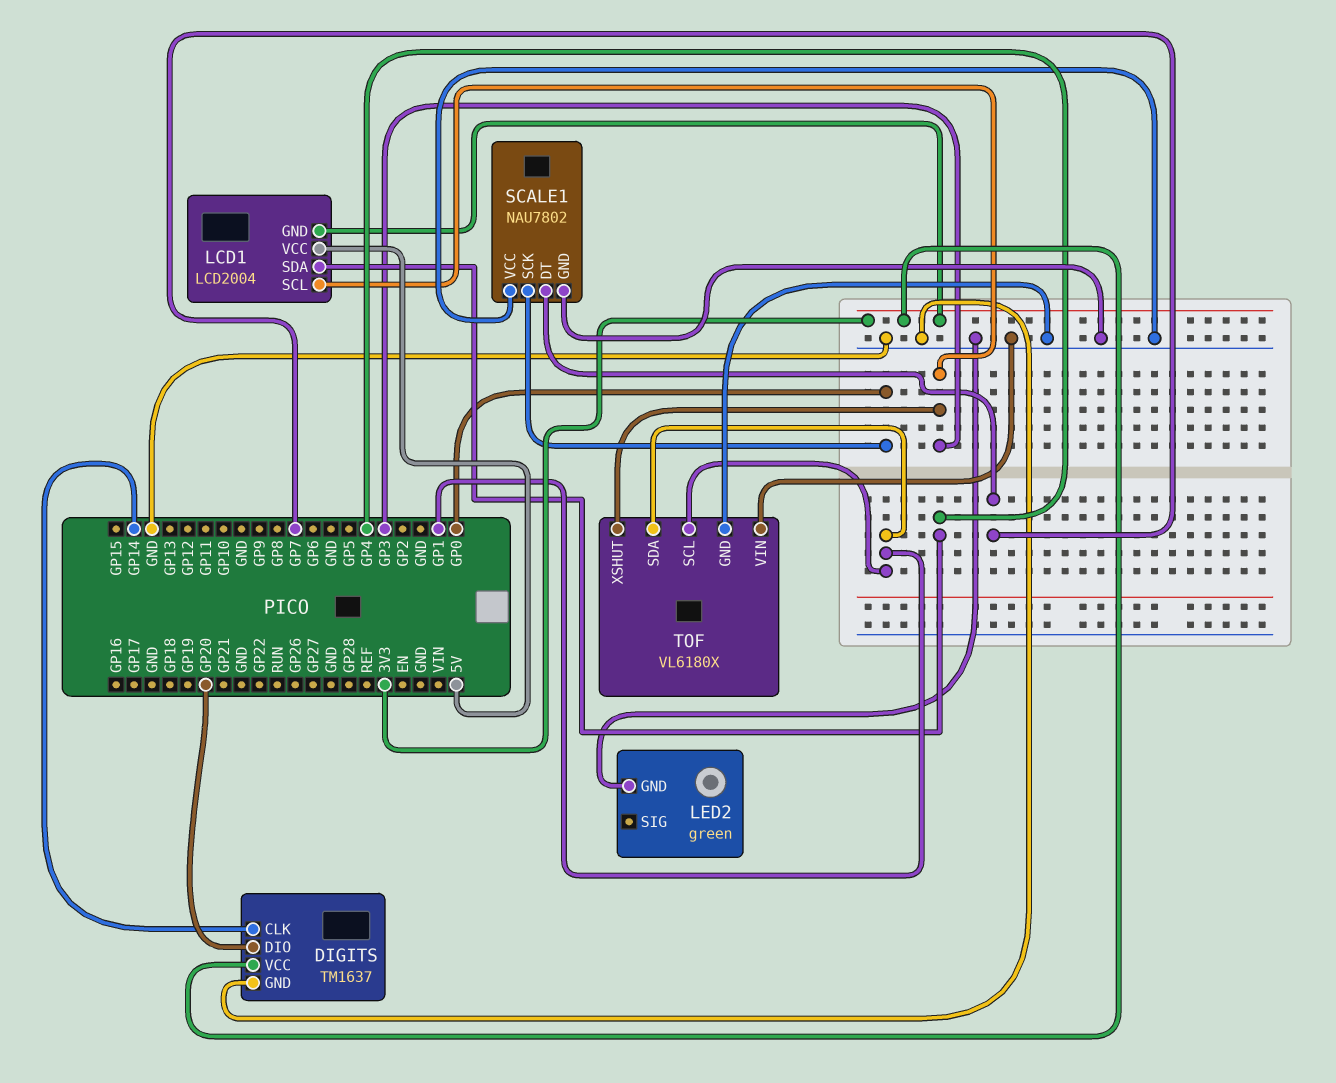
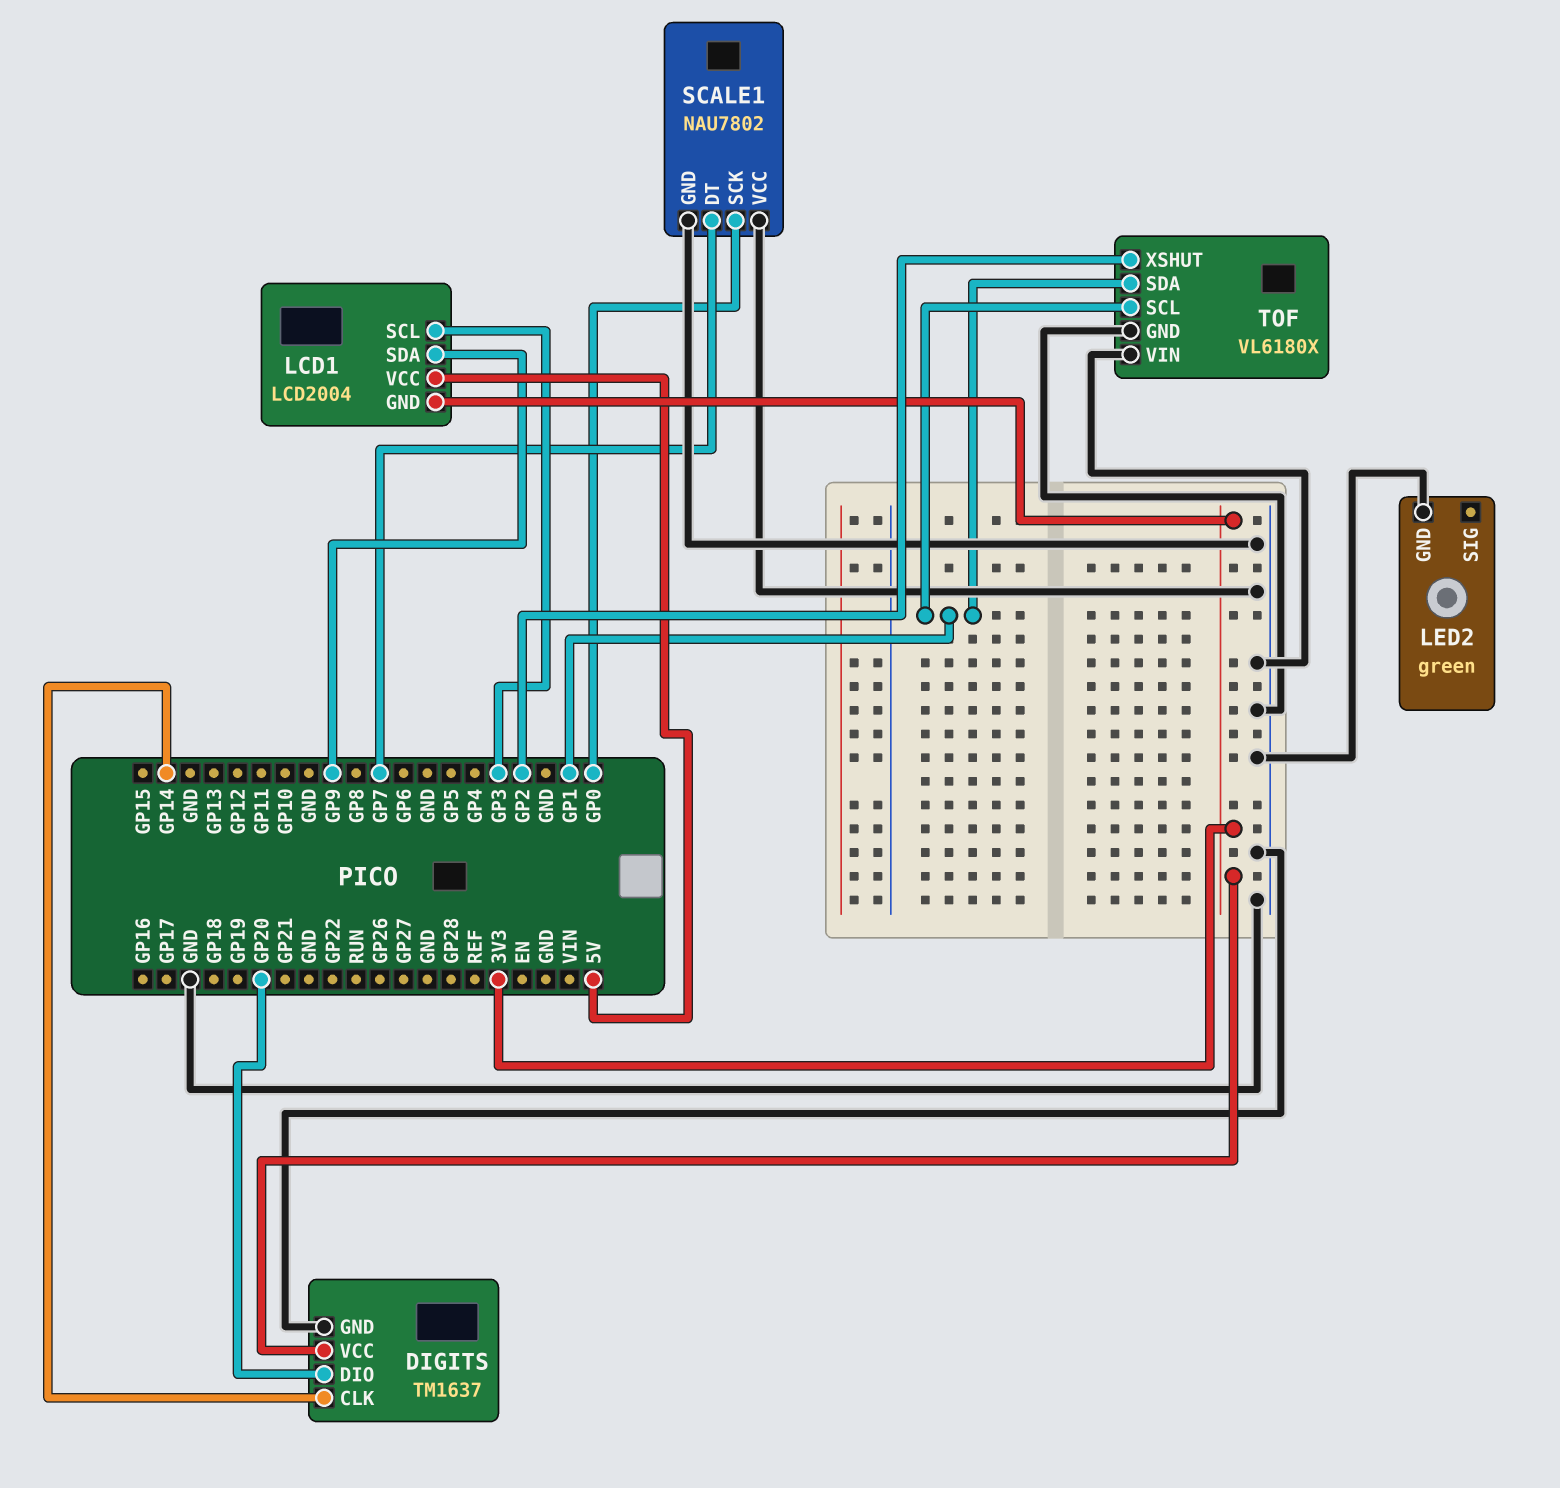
LCD1 pin SDA: GP4 -> GP9
TOF pin XSHUT: GP3 -> GP2

